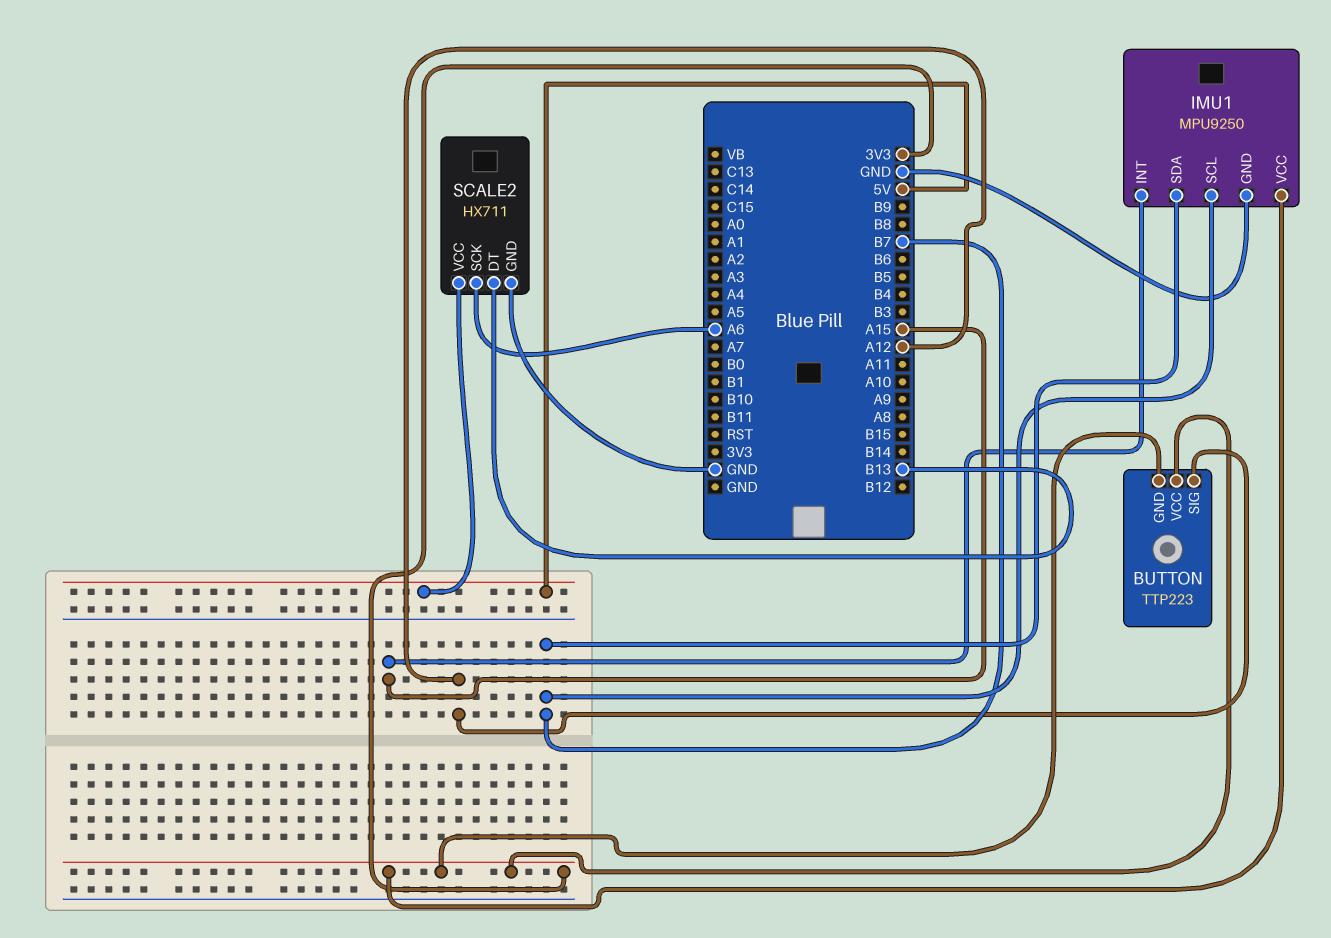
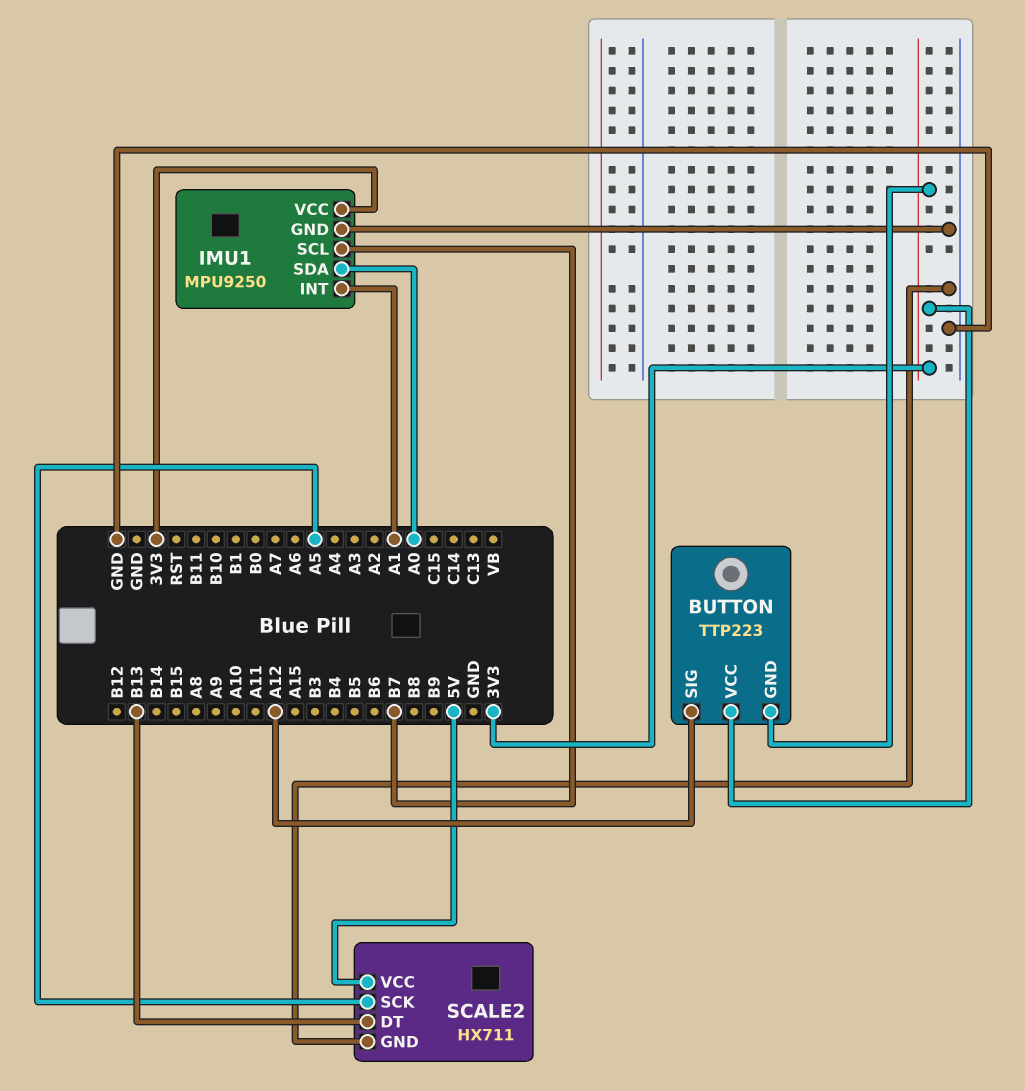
IMU1 pin INT: A15 -> A1
IMU1 pin SDA: B7 -> A0
SCALE2 pin SCK: A6 -> A5

